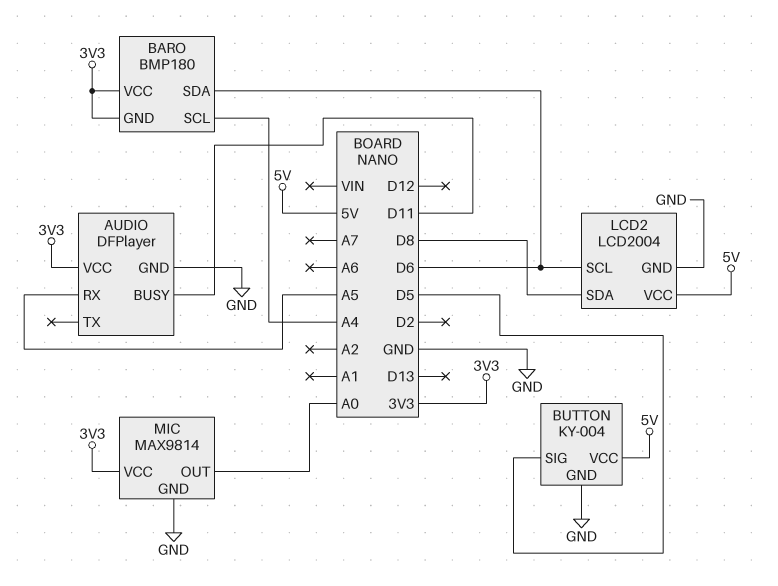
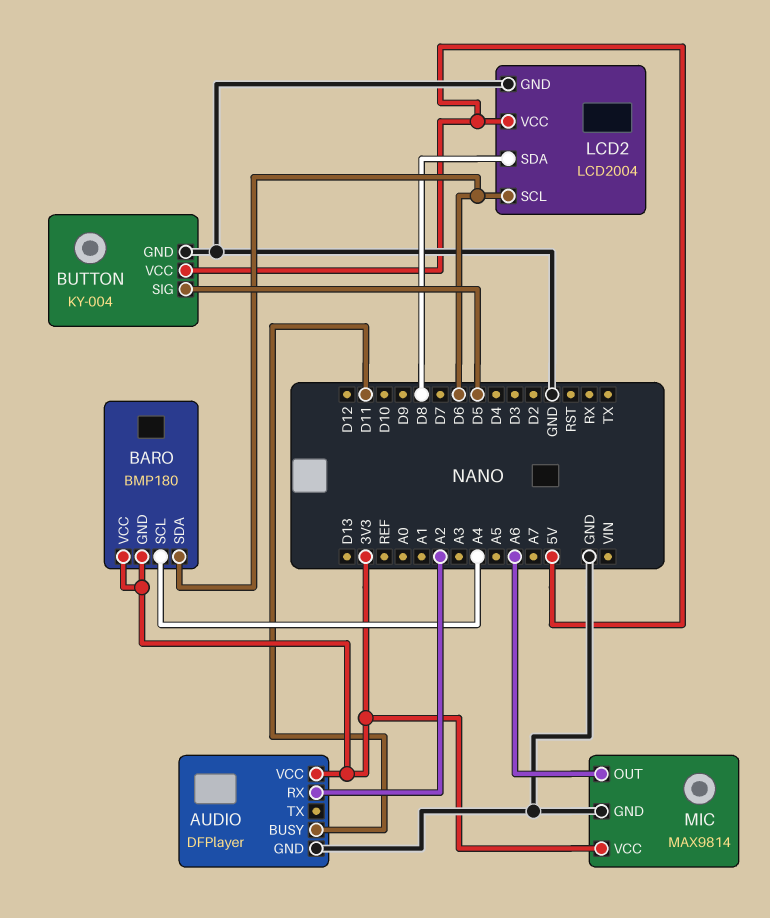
AUDIO pin RX: A5 -> A2
MIC pin OUT: A0 -> A6

